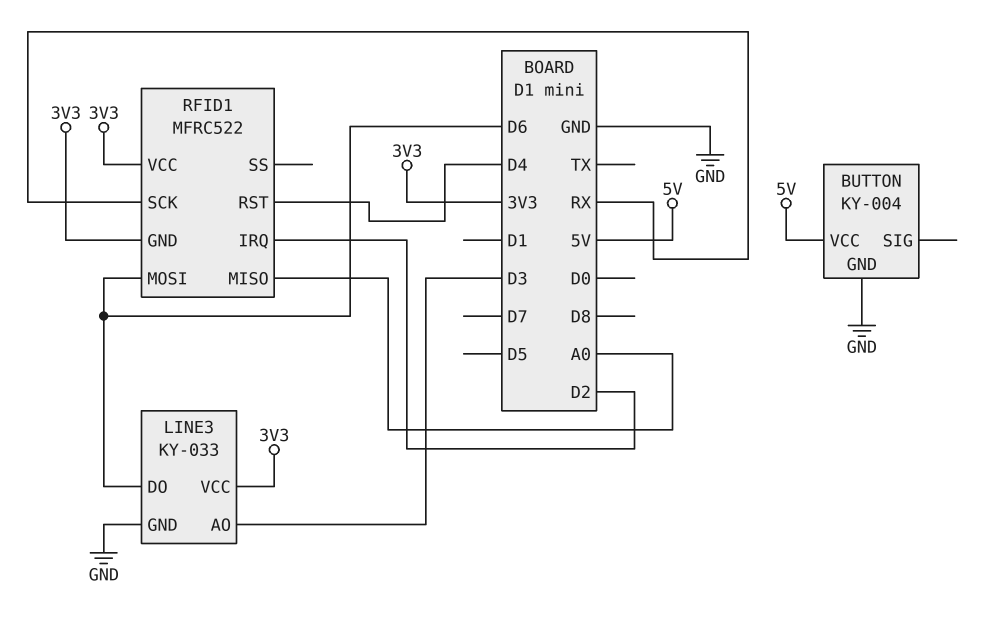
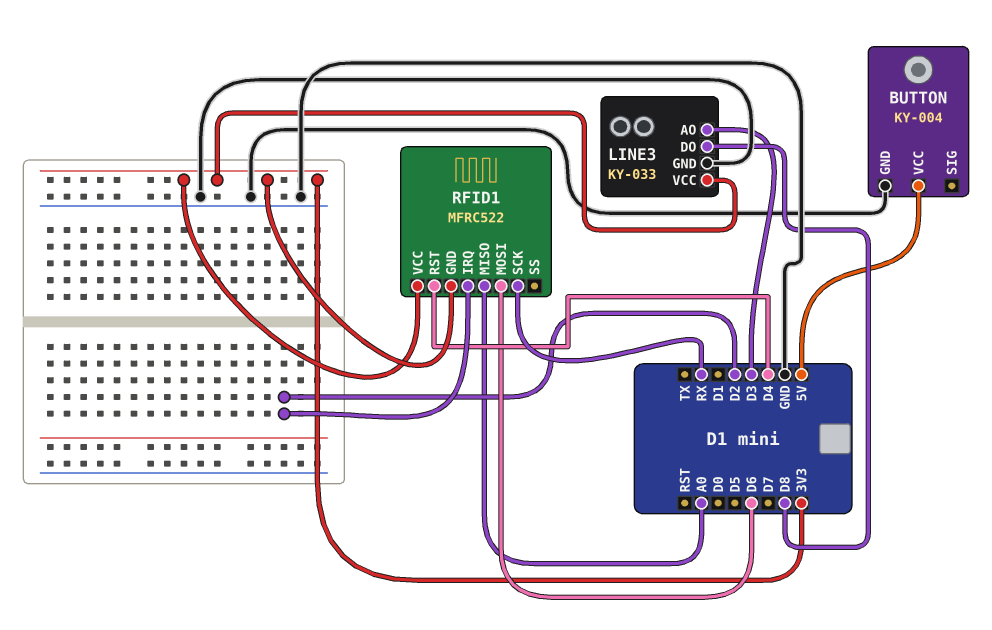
LINE3 pin DO: D6 -> D8

